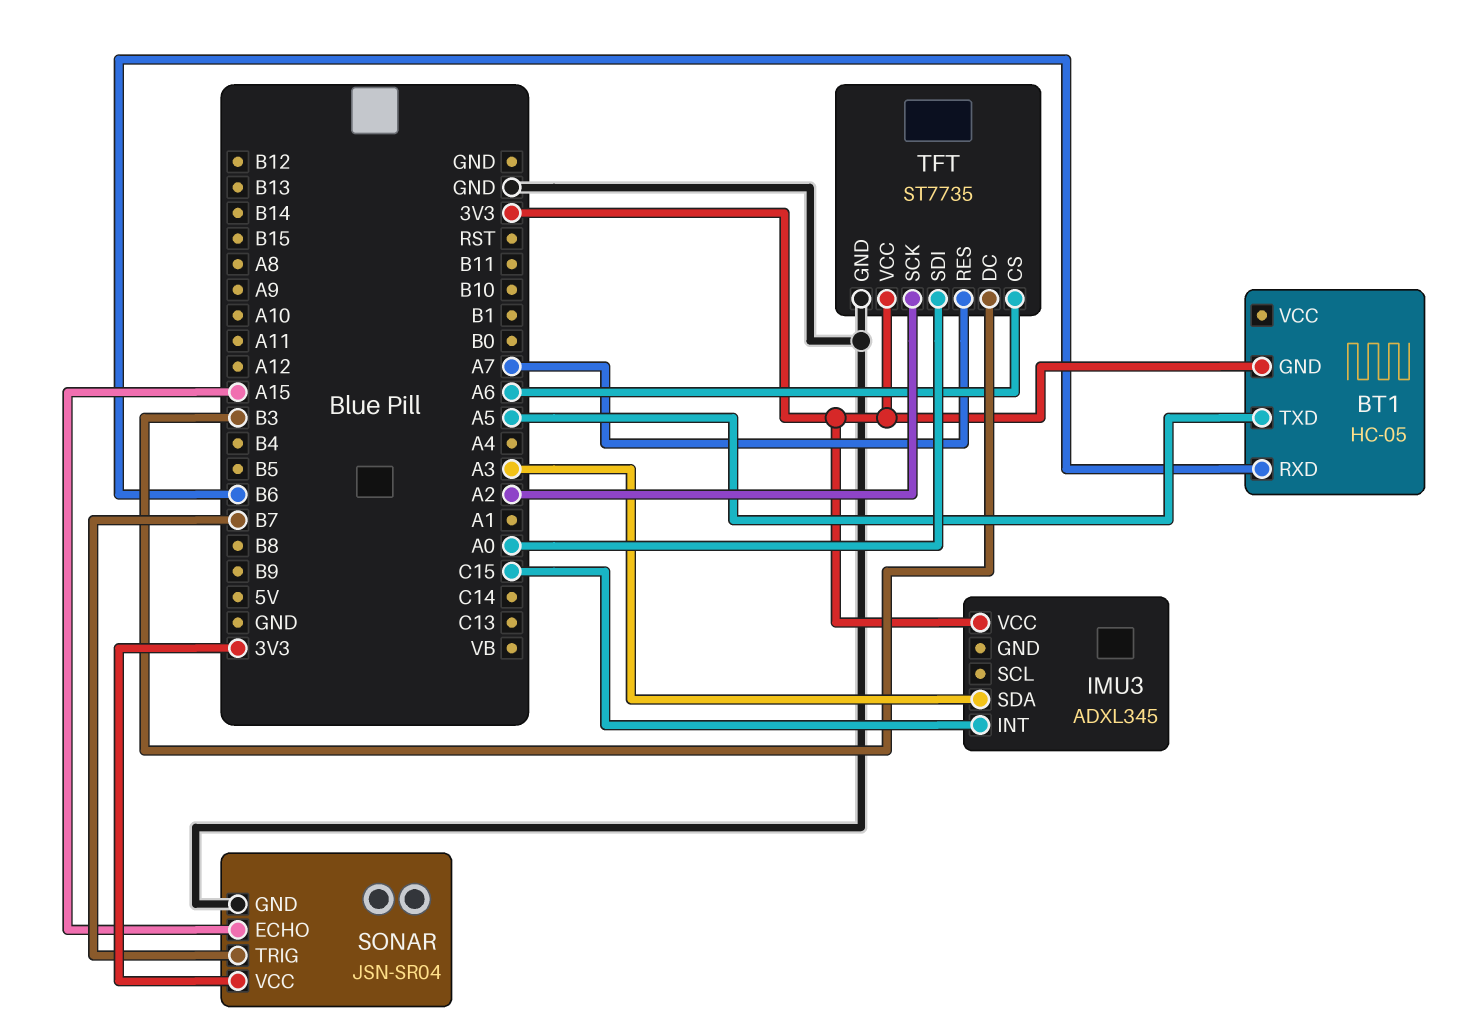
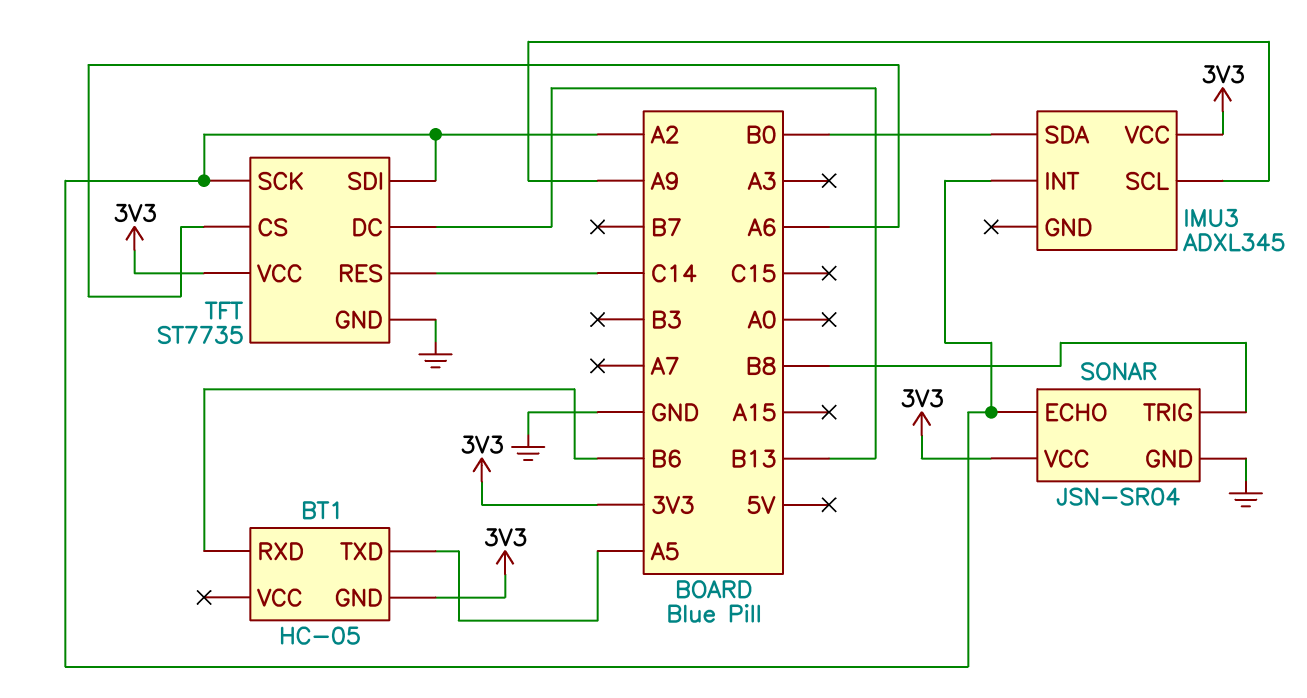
IMU3 pin INT: C15 -> A2
IMU3 pin SCL: none -> A9
IMU3 pin SDA: A3 -> B0
SONAR pin ECHO: A15 -> A2
SONAR pin TRIG: B7 -> B8
TFT pin DC: B3 -> B13
TFT pin RES: A7 -> C14
TFT pin SDI: A0 -> A2

